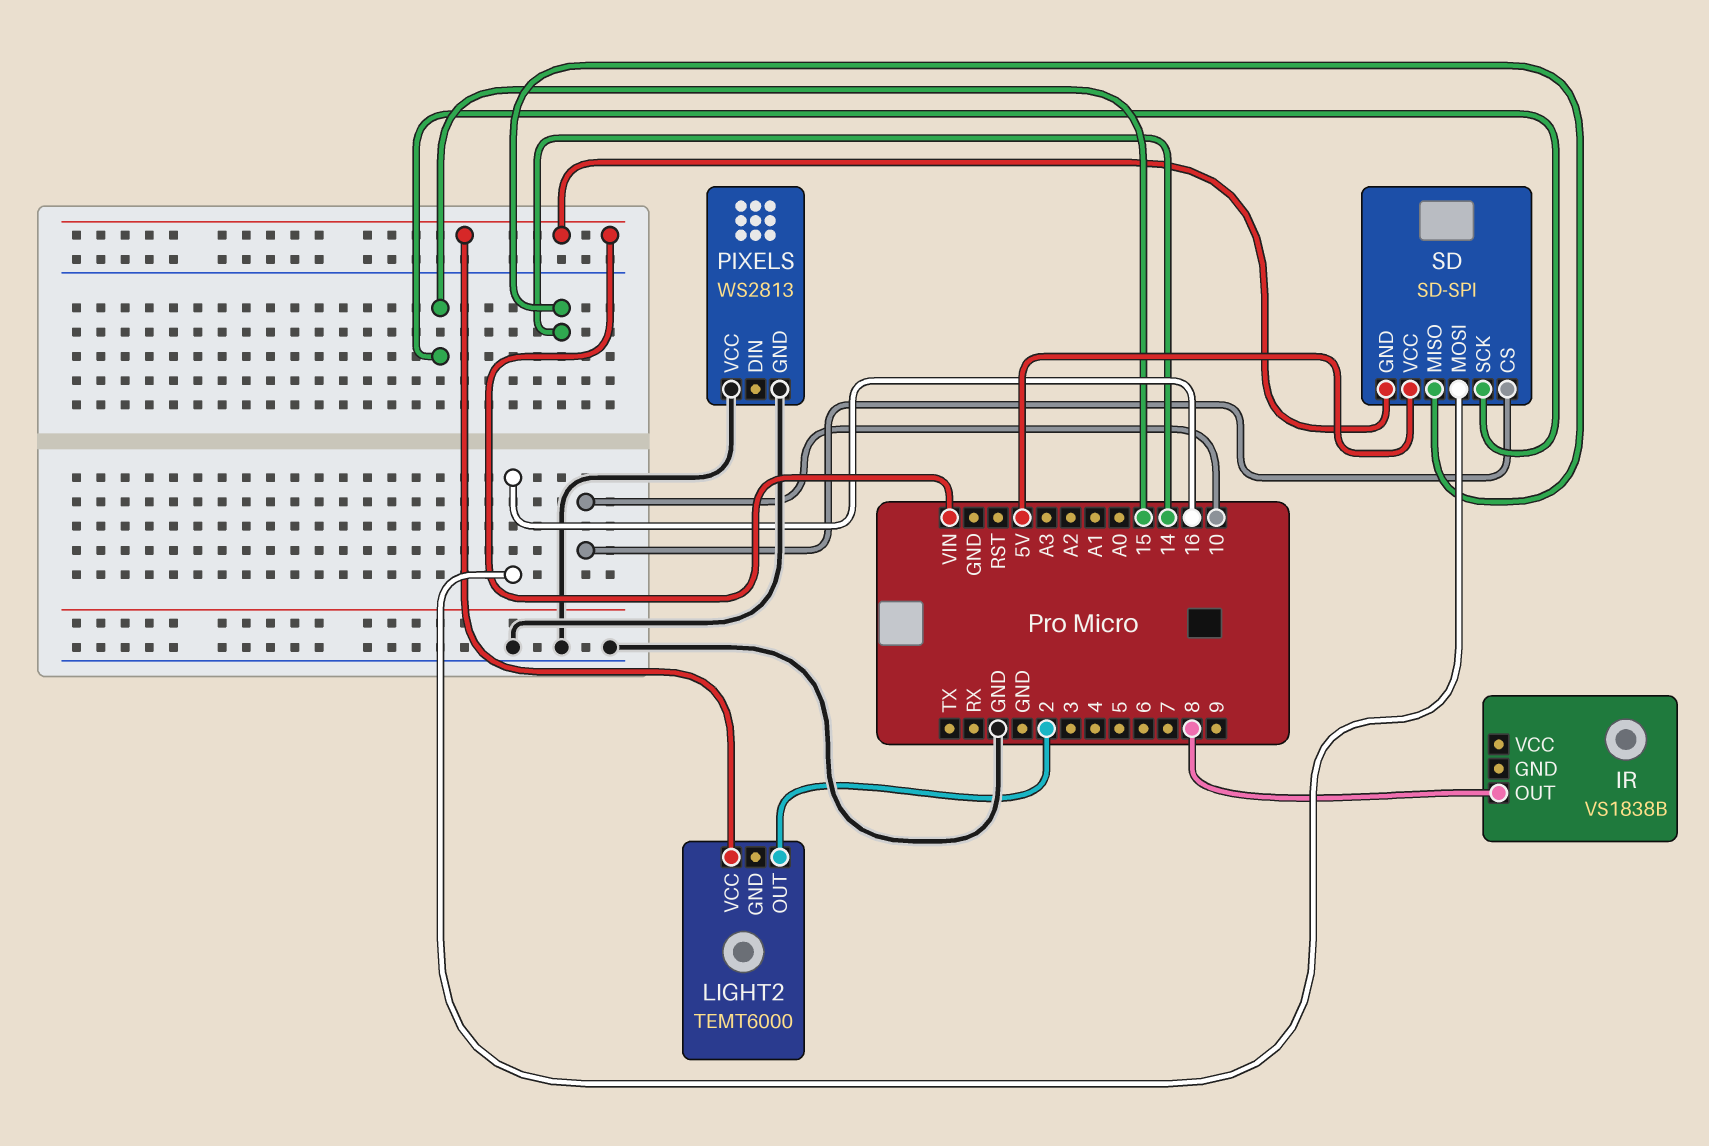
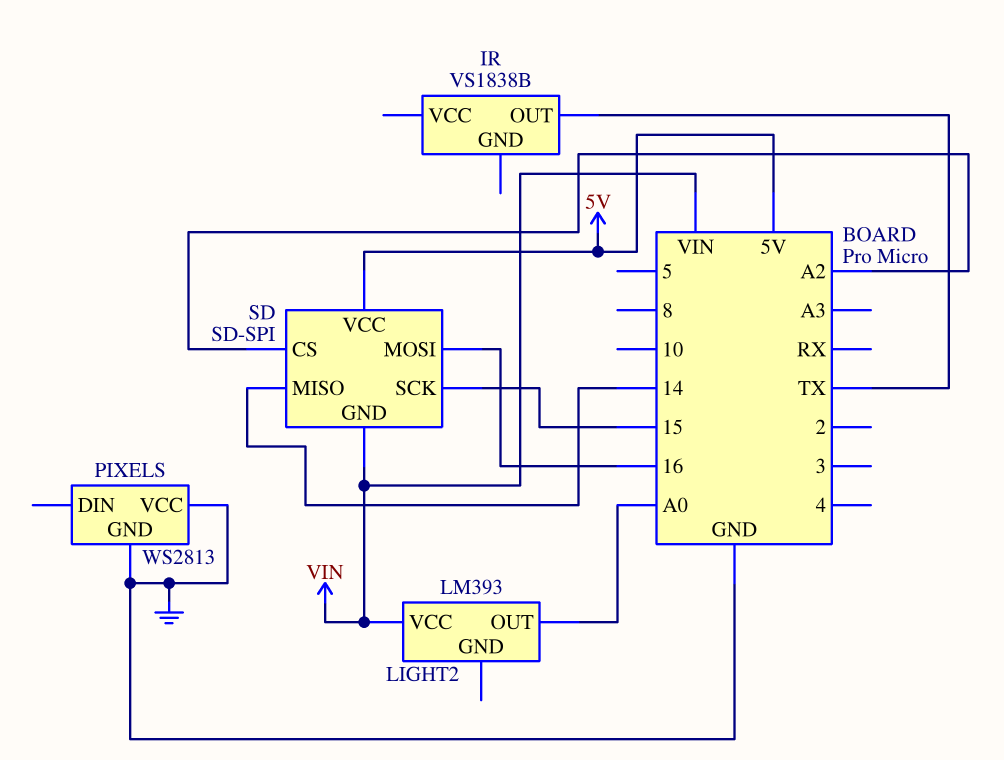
IR pin OUT: 8 -> TX
LIGHT2: TEMT6000 -> LM393
LIGHT2 pin OUT: 2 -> A0
SD pin CS: 10 -> A2

